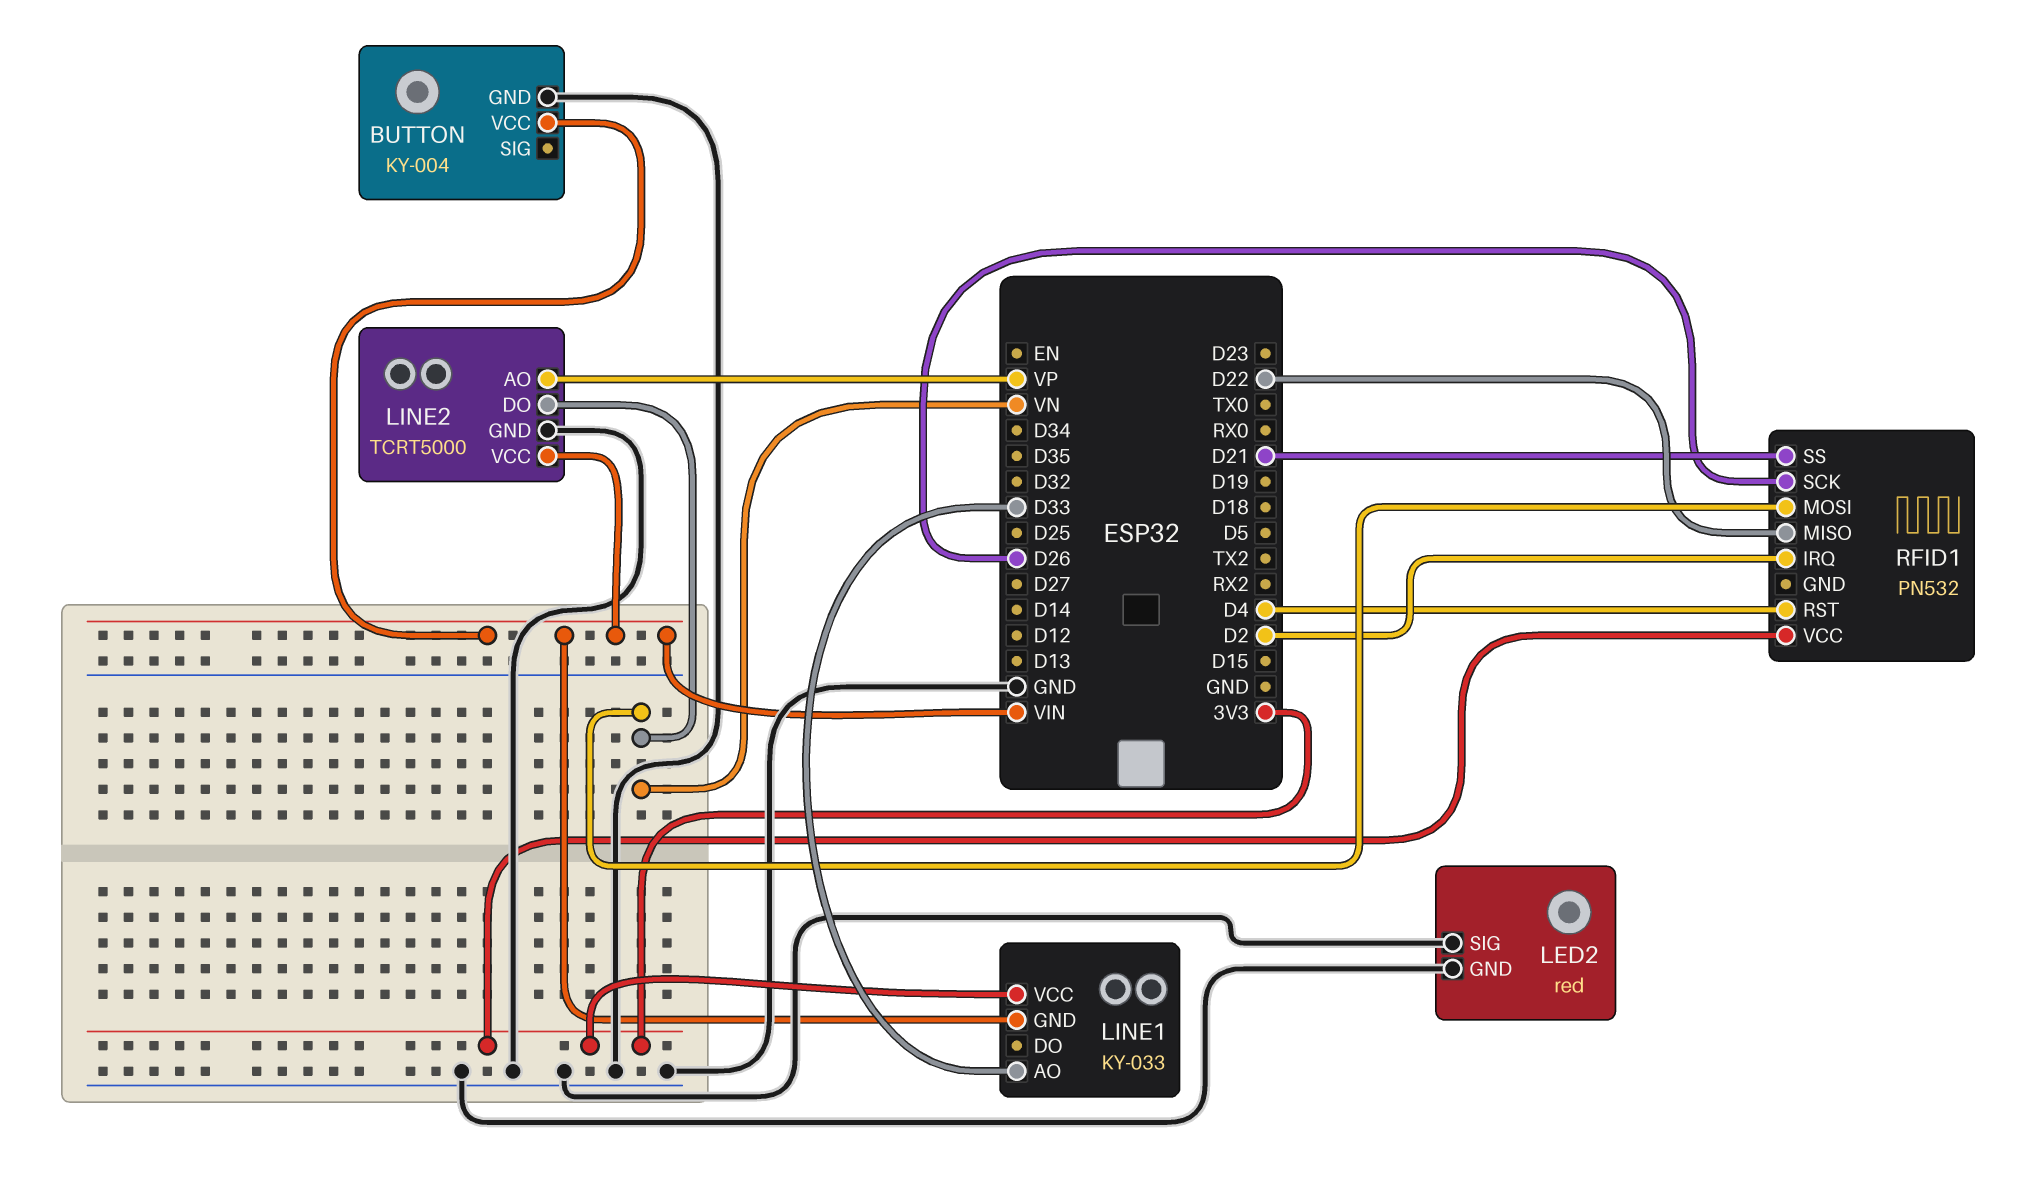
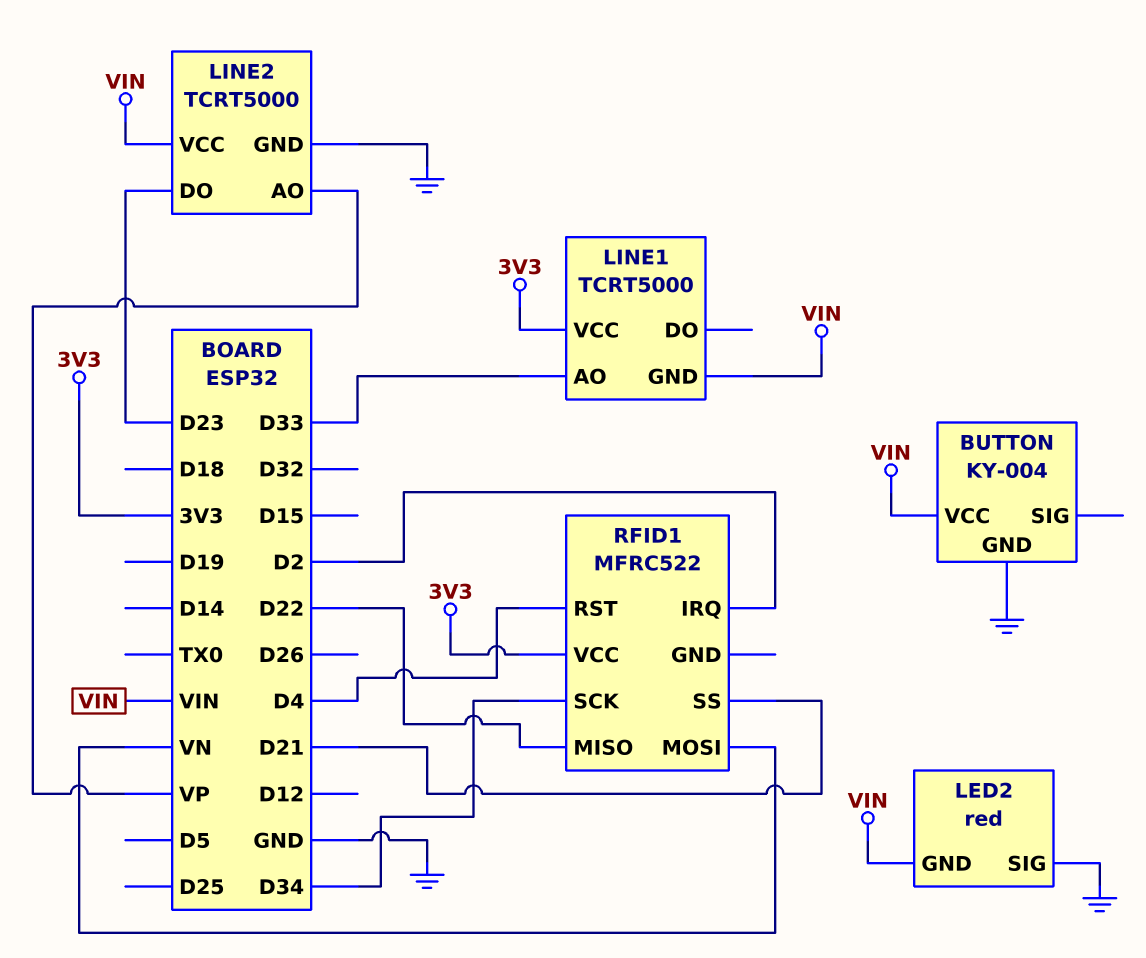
LED2 pin GND: GND -> VIN
LINE1: KY-033 -> TCRT5000
LINE2 pin DO: VN -> D23
RFID1: PN532 -> MFRC522
RFID1 pin SCK: D26 -> D34

